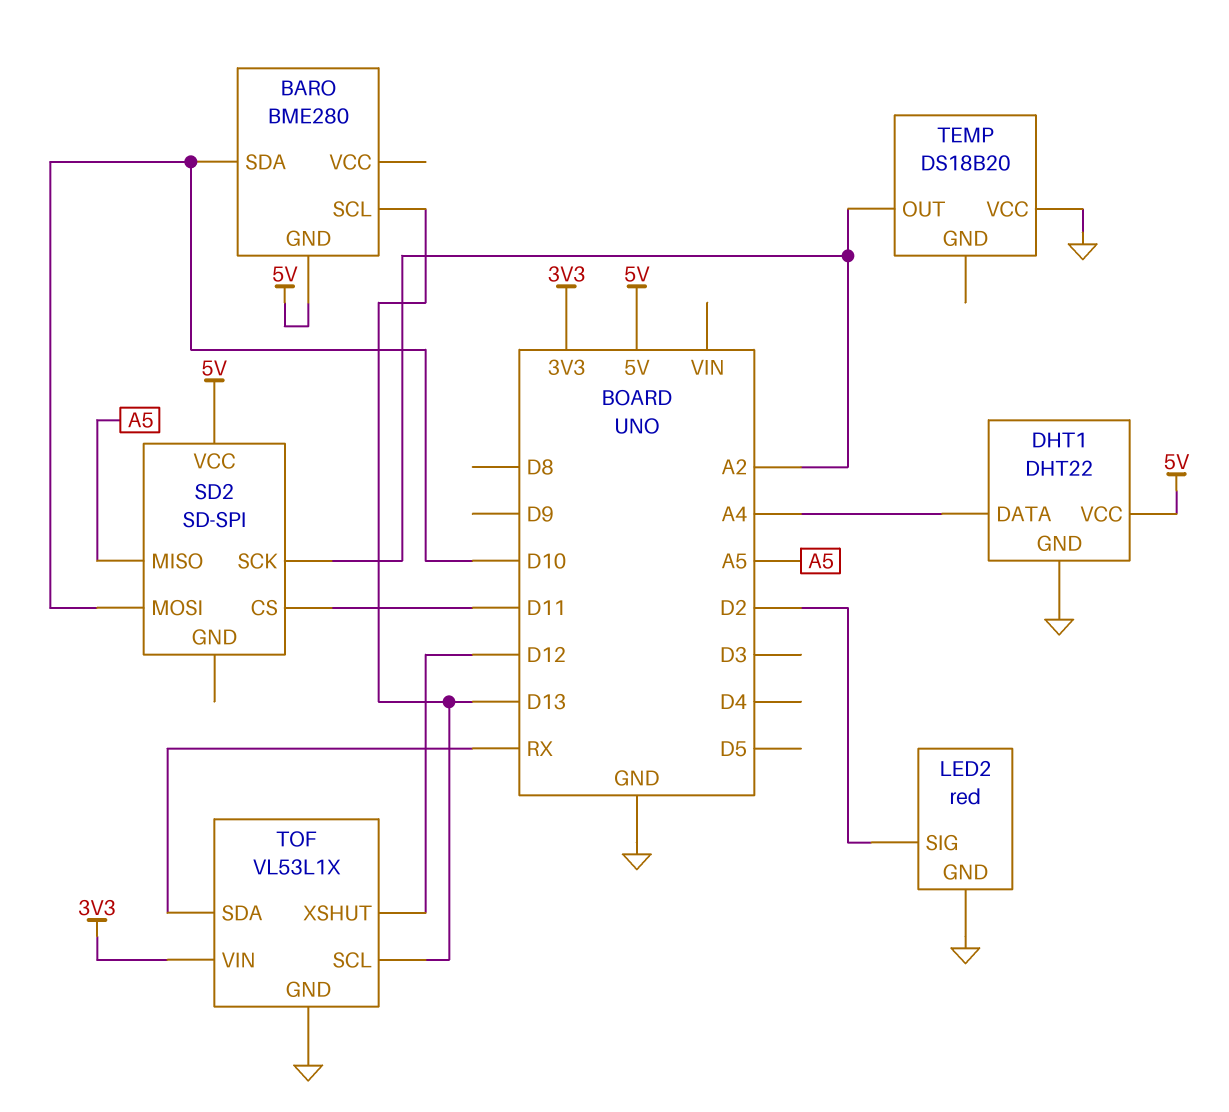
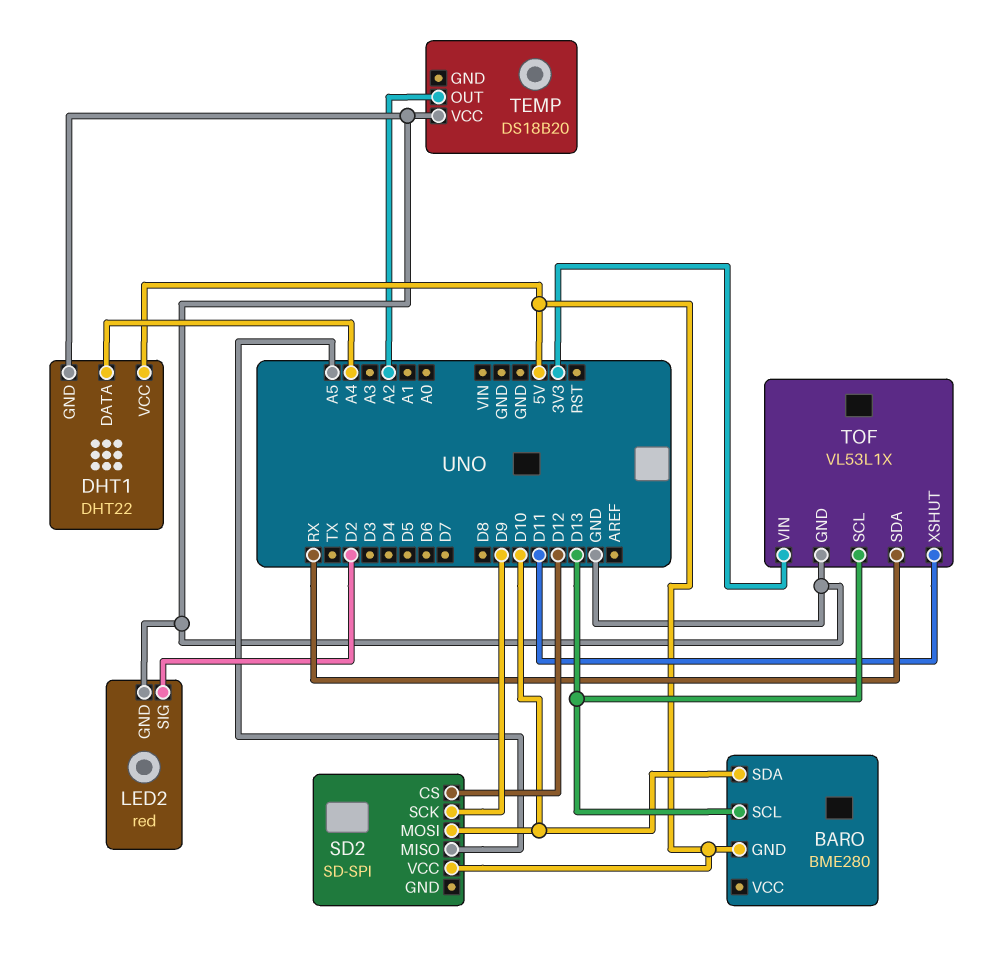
SD2 pin CS: D11 -> D12
SD2 pin SCK: A2 -> D9
TOF pin XSHUT: D12 -> D11

